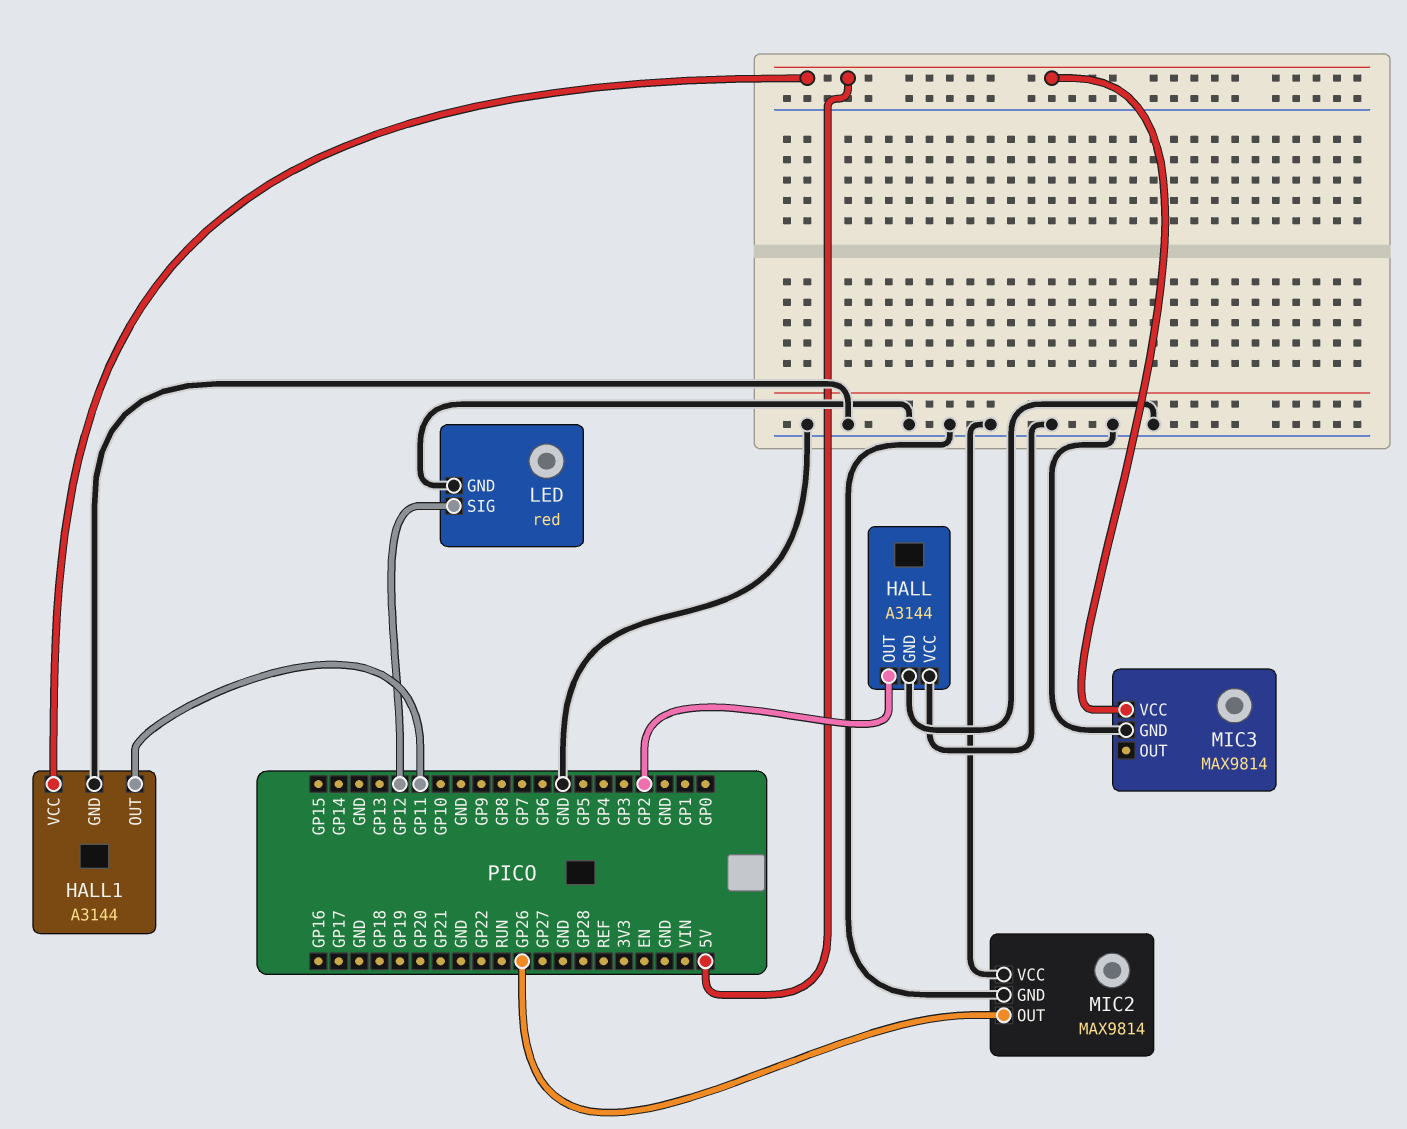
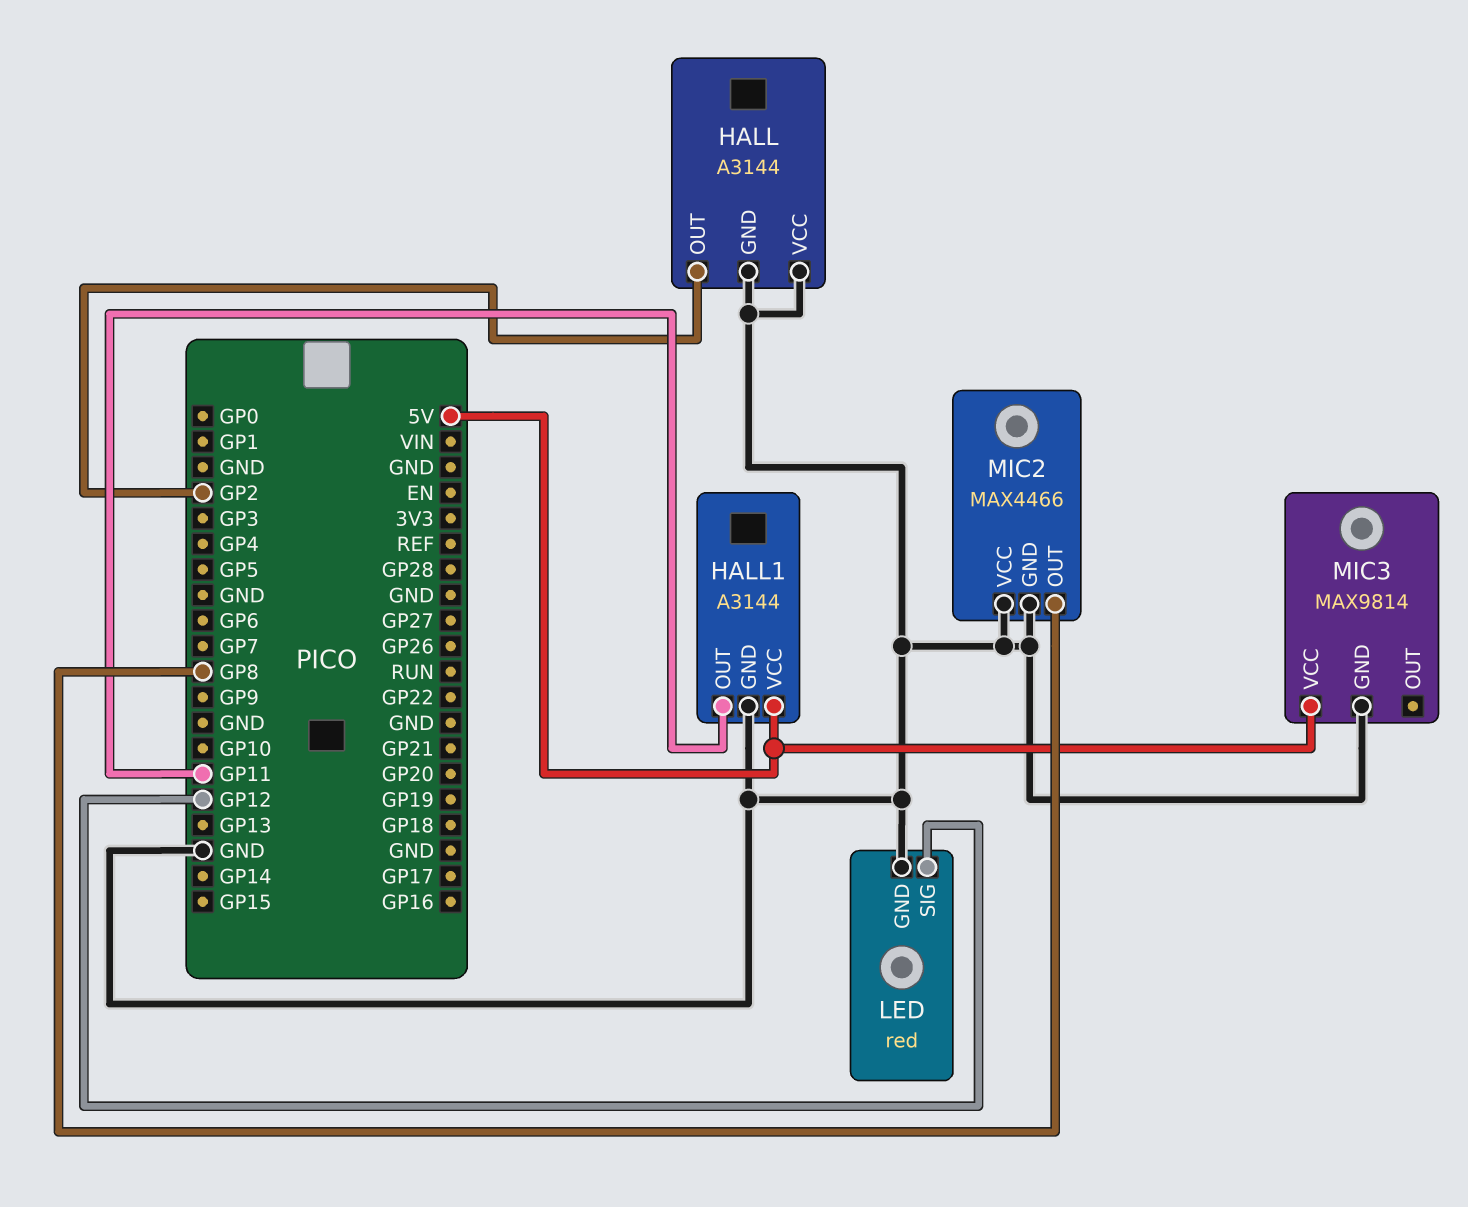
MIC2: MAX9814 -> MAX4466
MIC2 pin OUT: GP26 -> GP8

